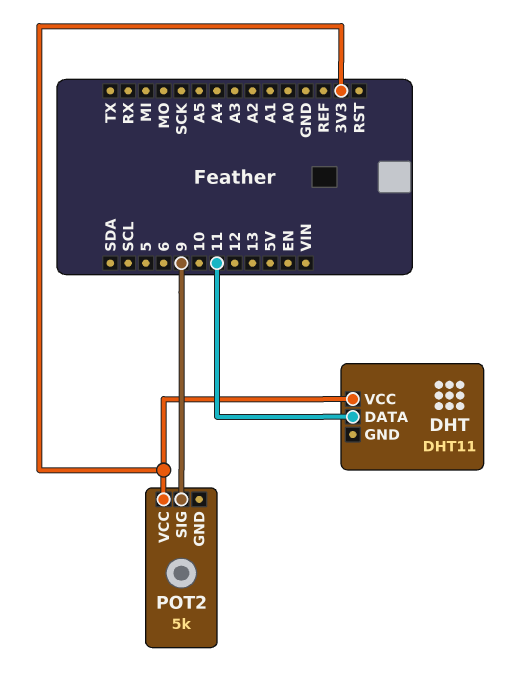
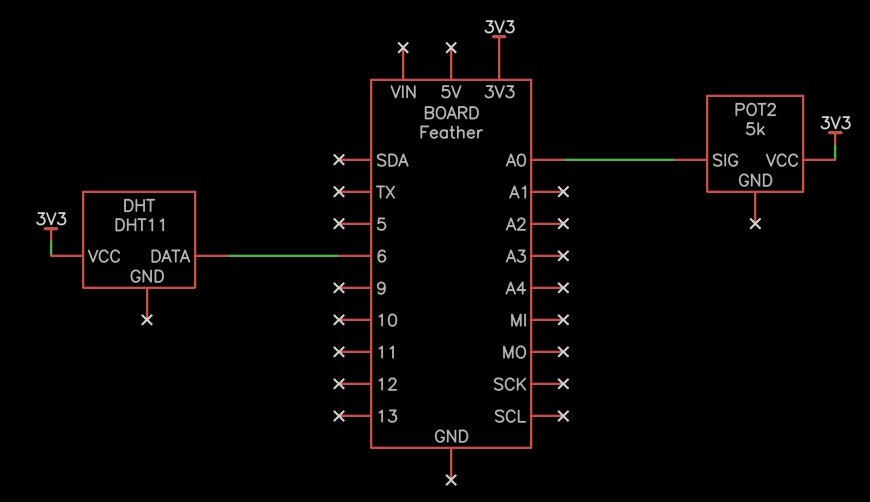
DHT pin DATA: 11 -> 6
POT2 pin SIG: 9 -> A0

